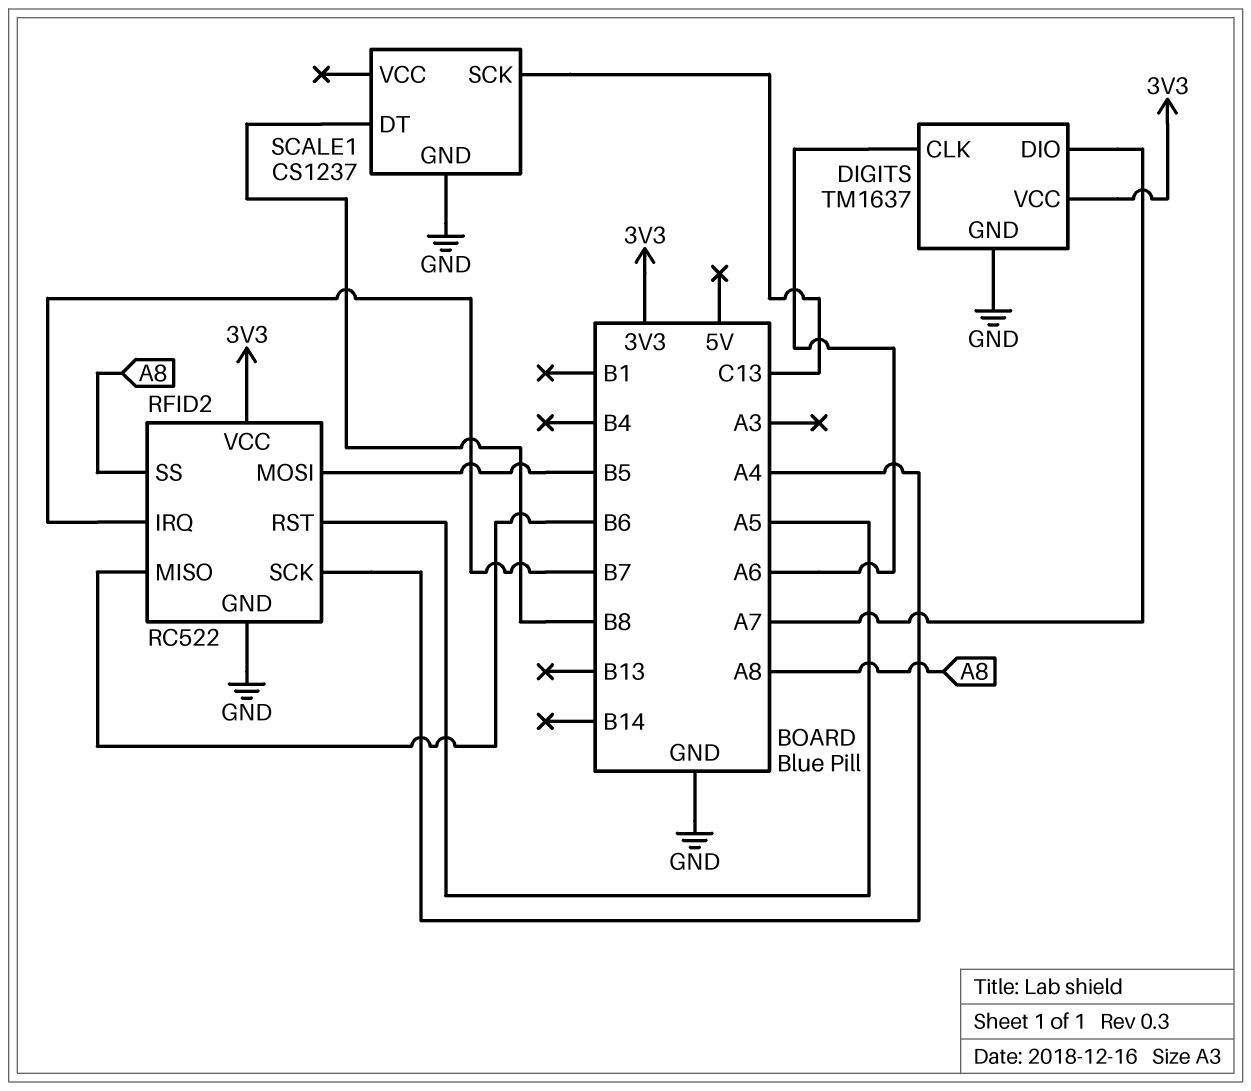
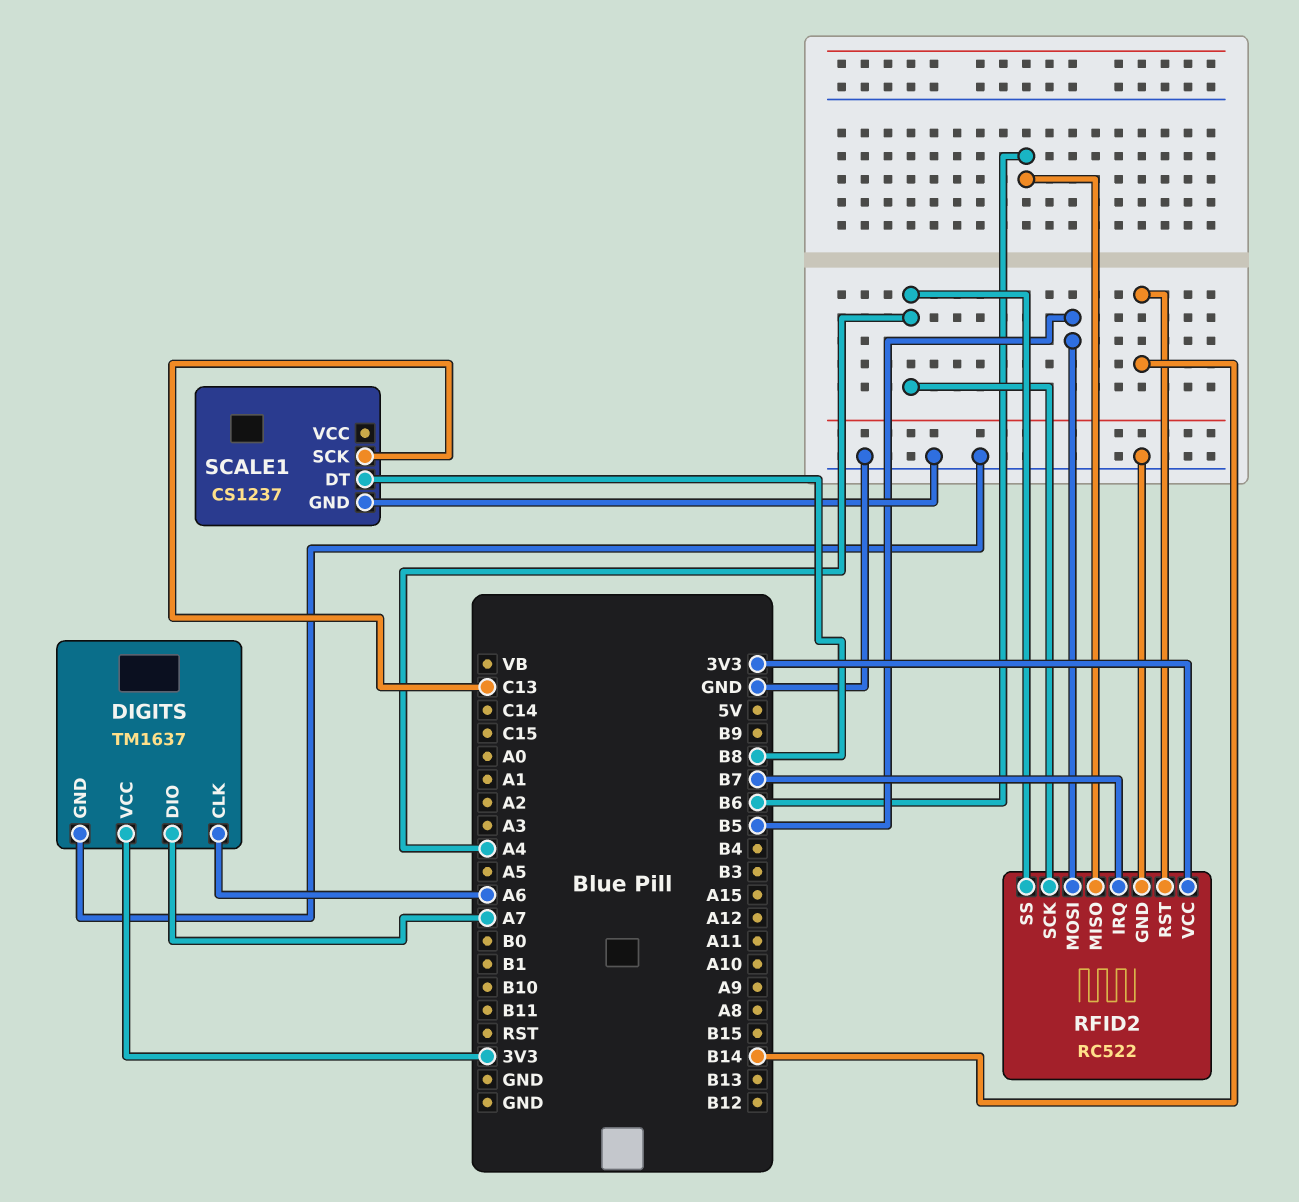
RFID2 pin RST: A5 -> B14
RFID2 pin SS: A8 -> A4

